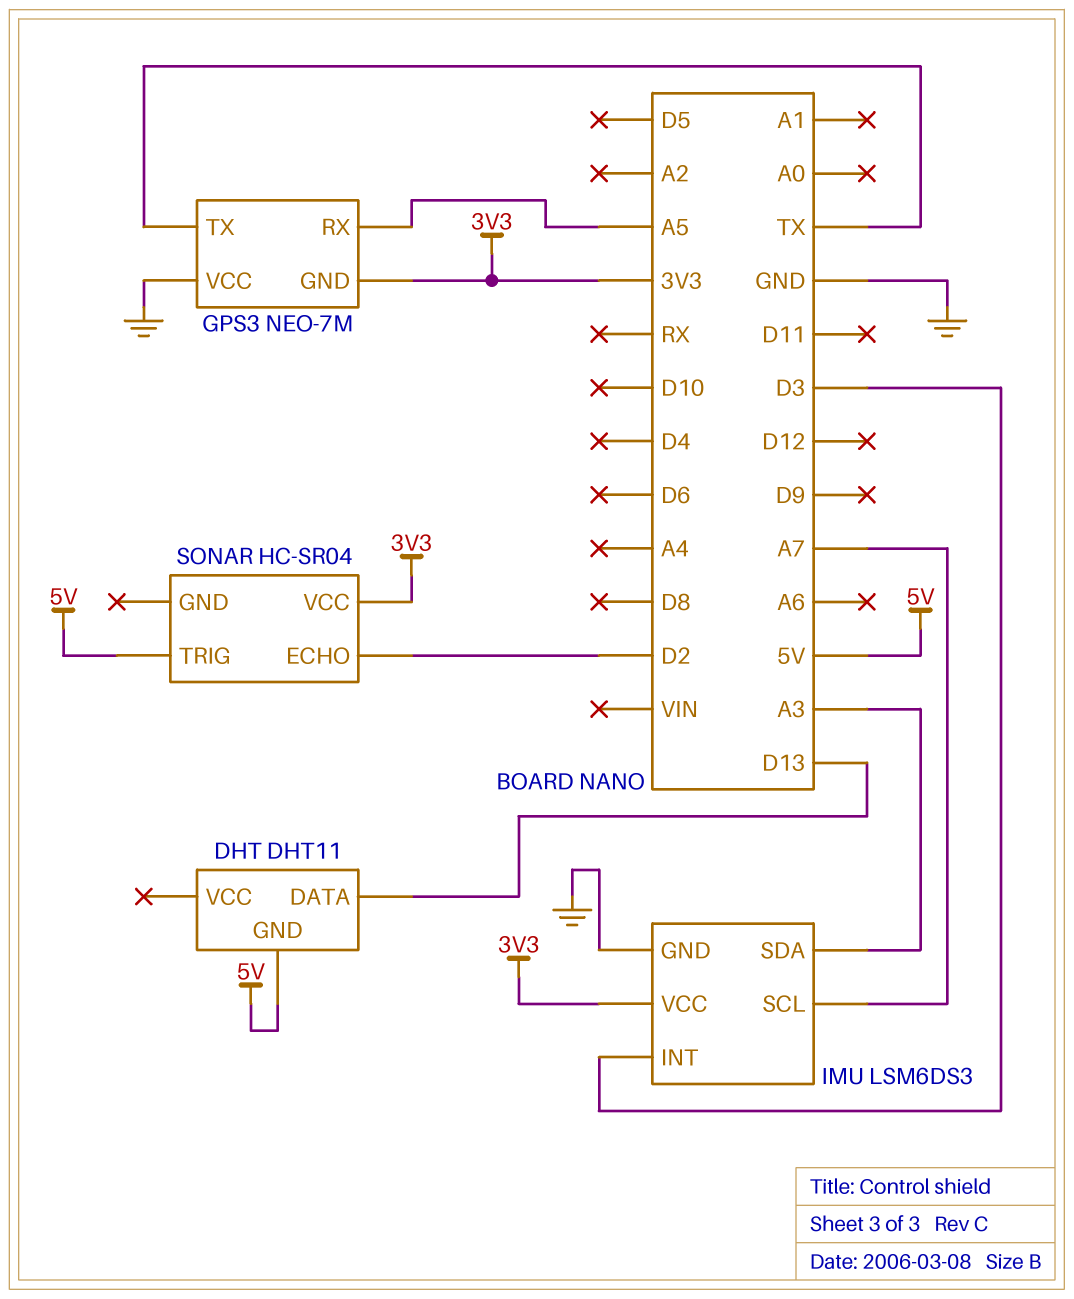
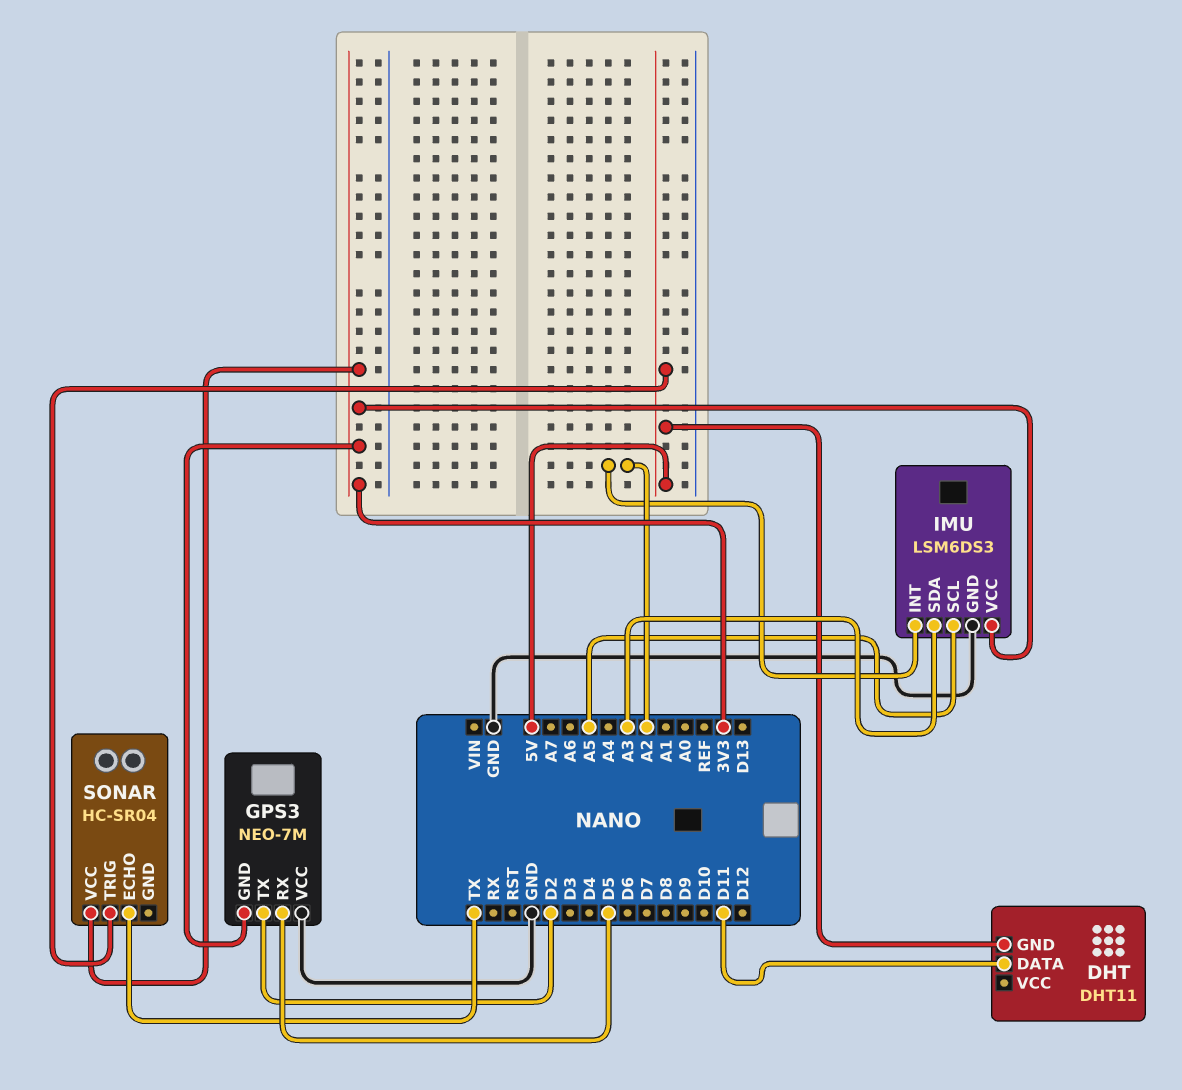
DHT pin DATA: D13 -> D11
GPS3 pin RX: A5 -> D5
GPS3 pin TX: TX -> D2
IMU pin INT: D3 -> A2
IMU pin SCL: A7 -> A5
SONAR pin ECHO: D2 -> TX

